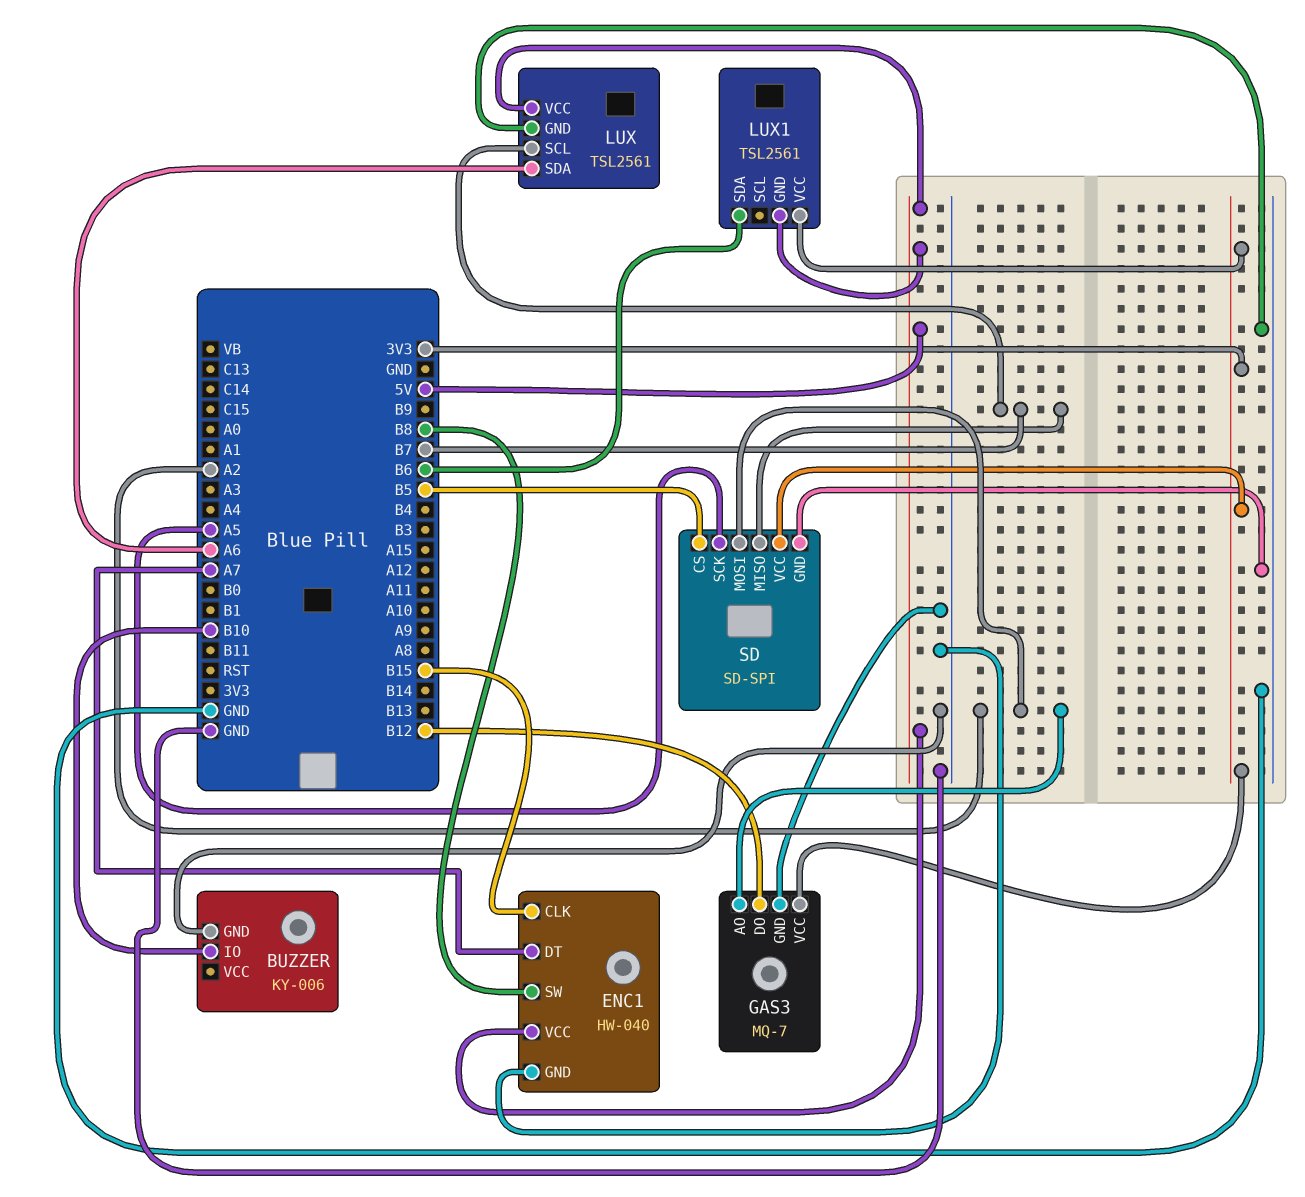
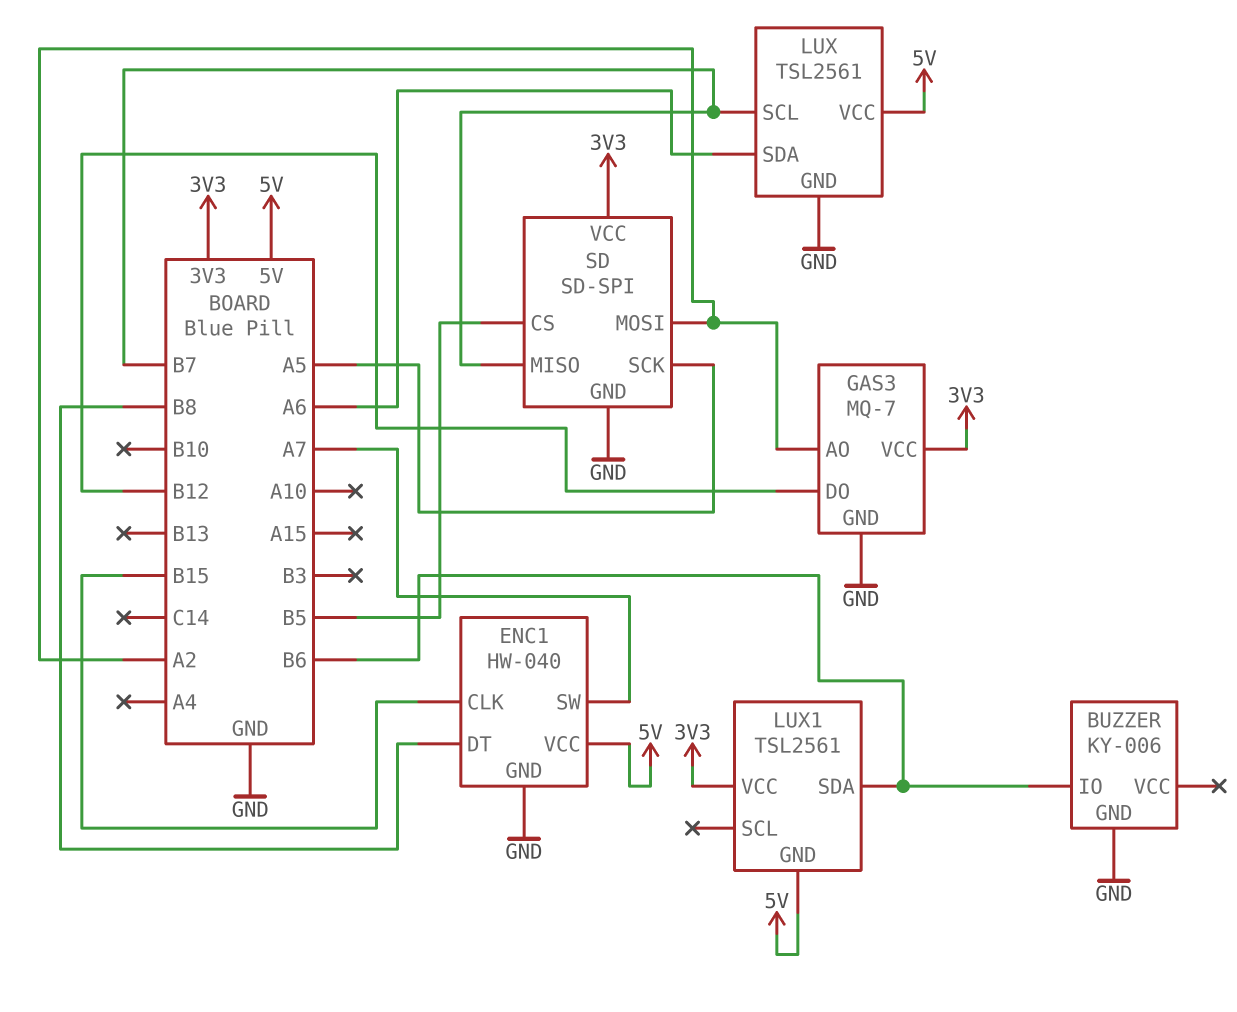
BUZZER pin IO: B10 -> B6
ENC1 pin DT: A7 -> B8
ENC1 pin SW: B8 -> A7

